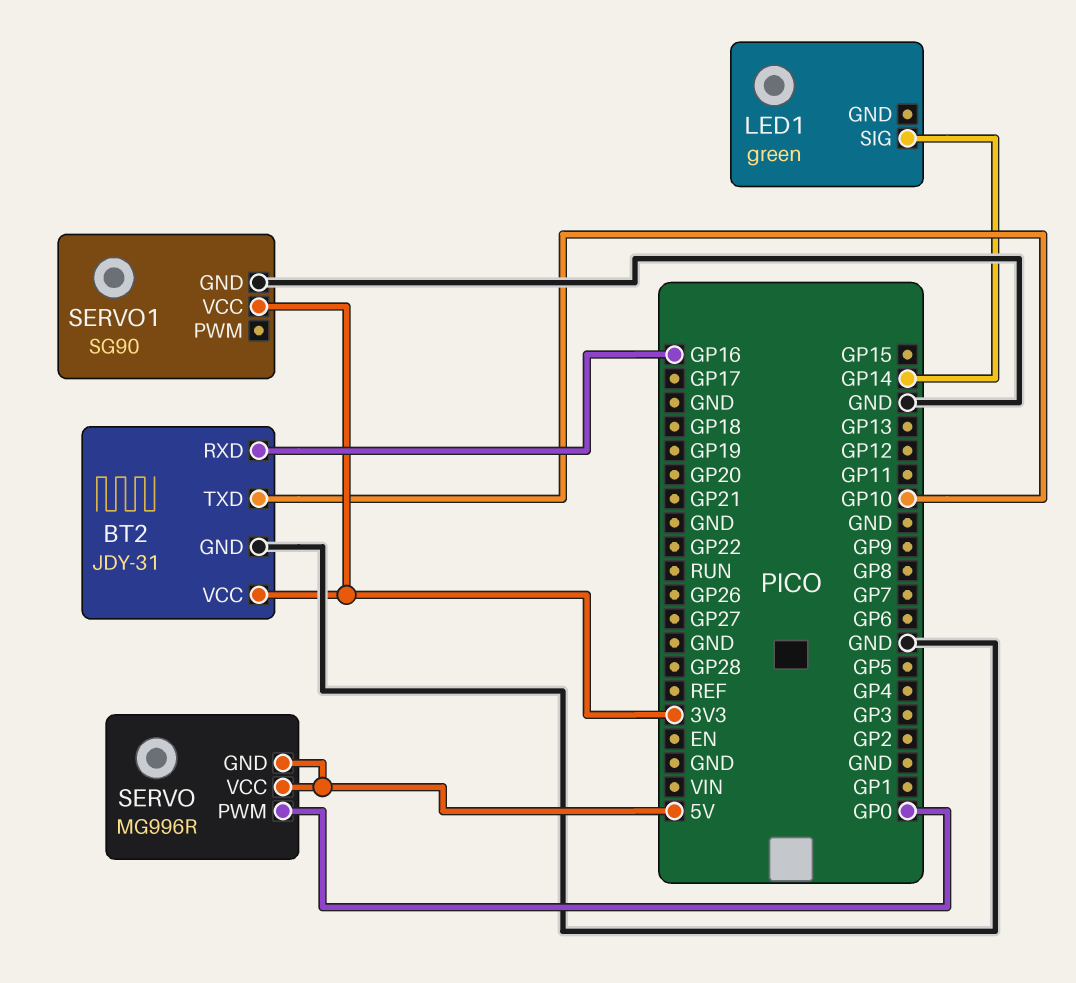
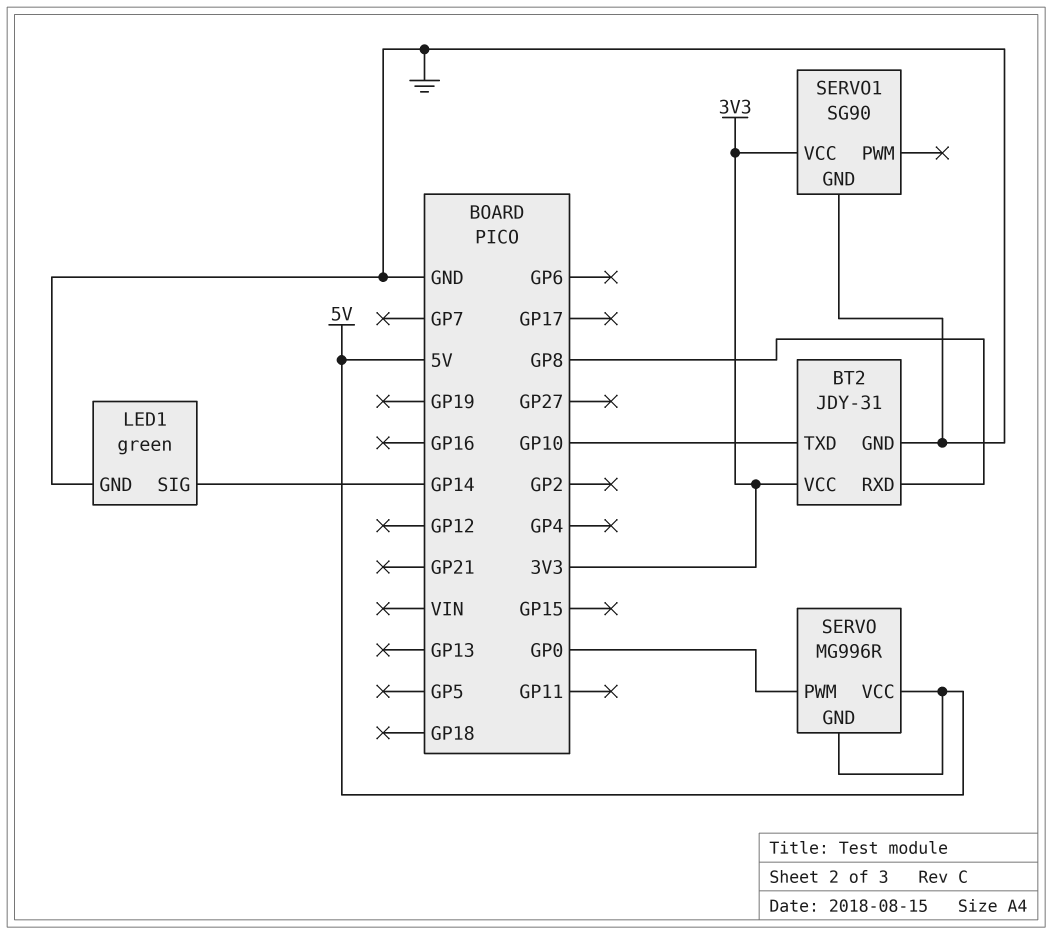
BT2 pin RXD: GP16 -> GP8
LED1 pin GND: none -> GND

